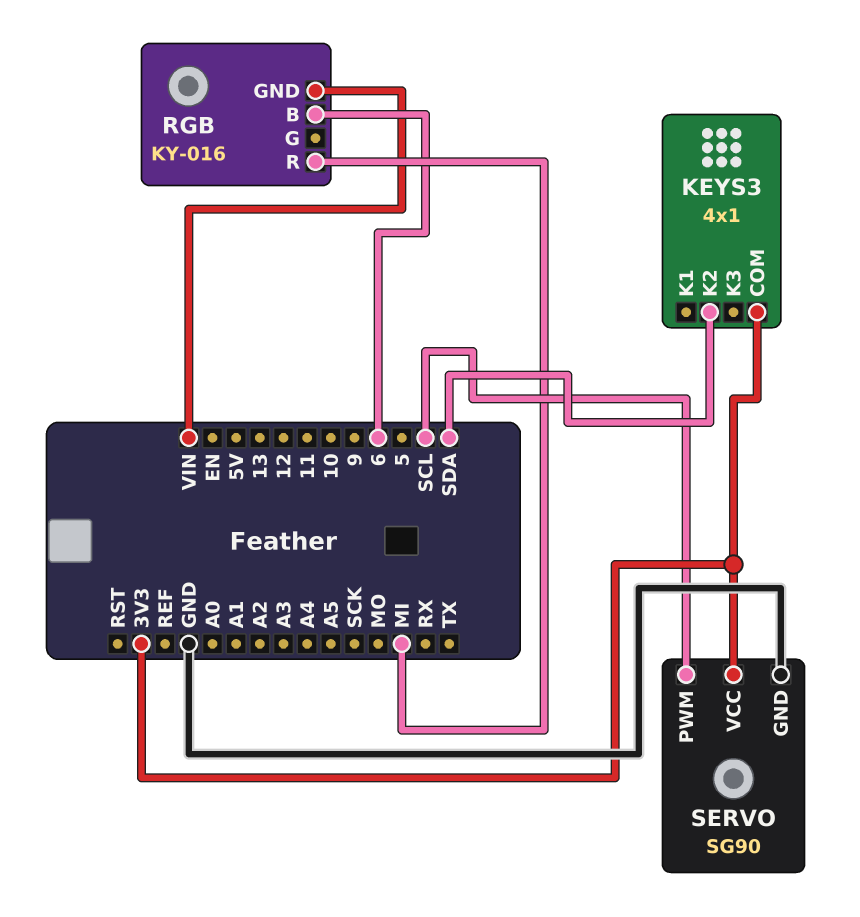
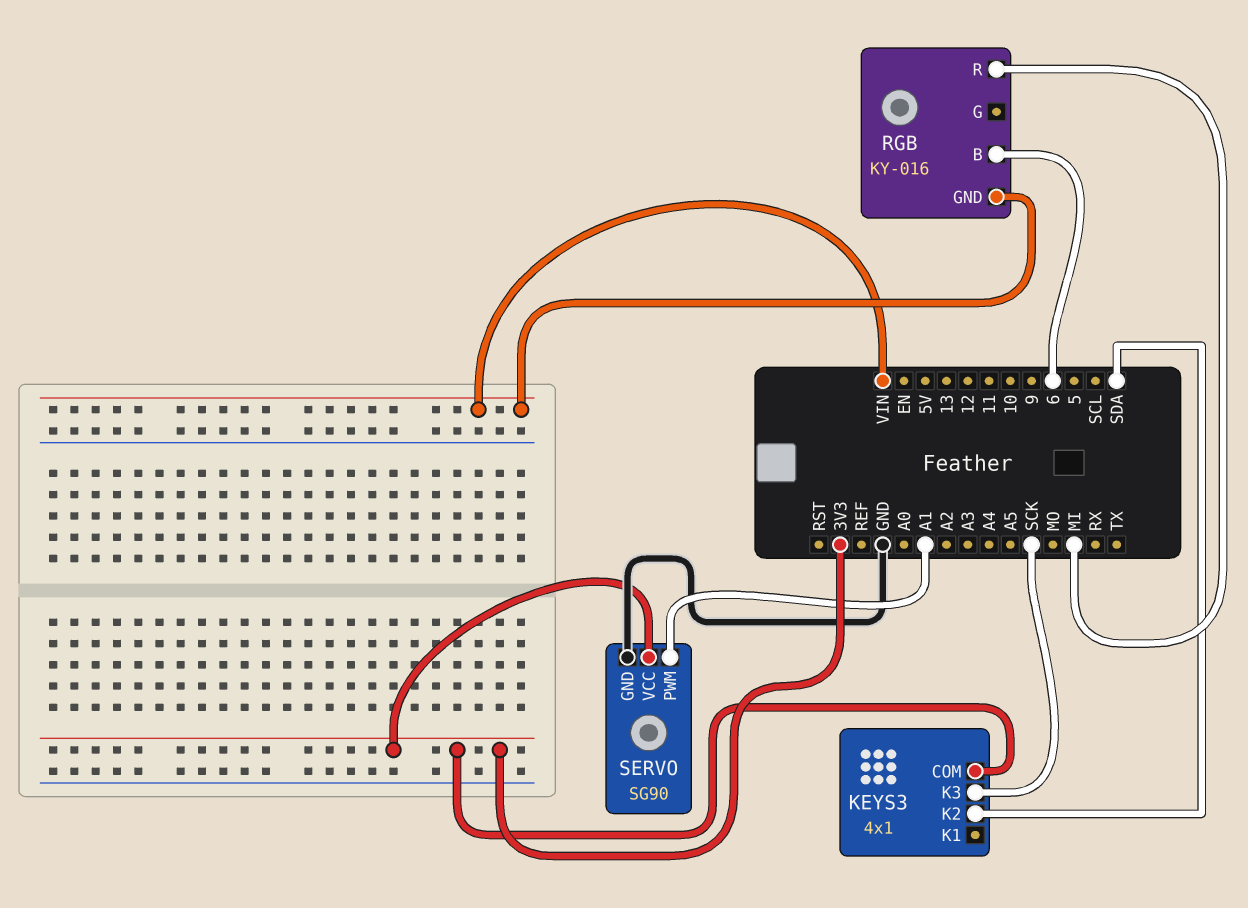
KEYS3 pin K3: none -> SCK
SERVO pin PWM: SCL -> A1

